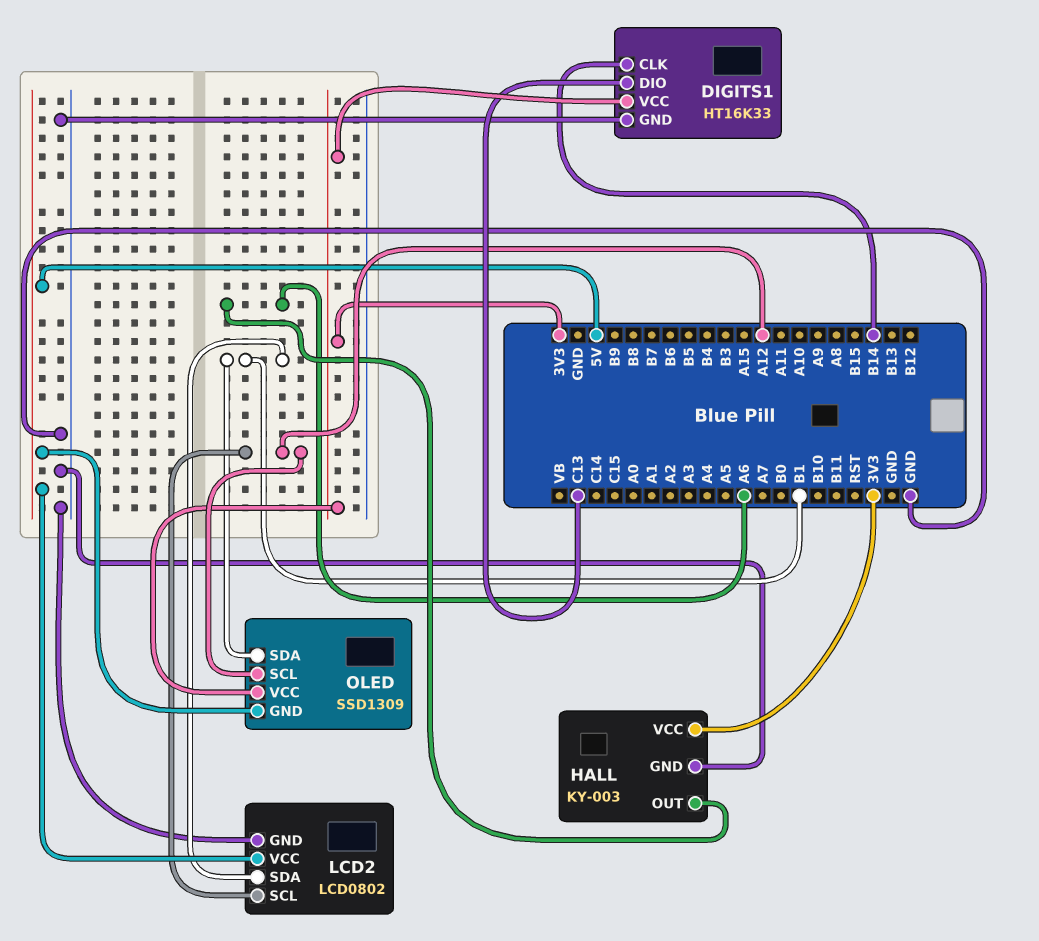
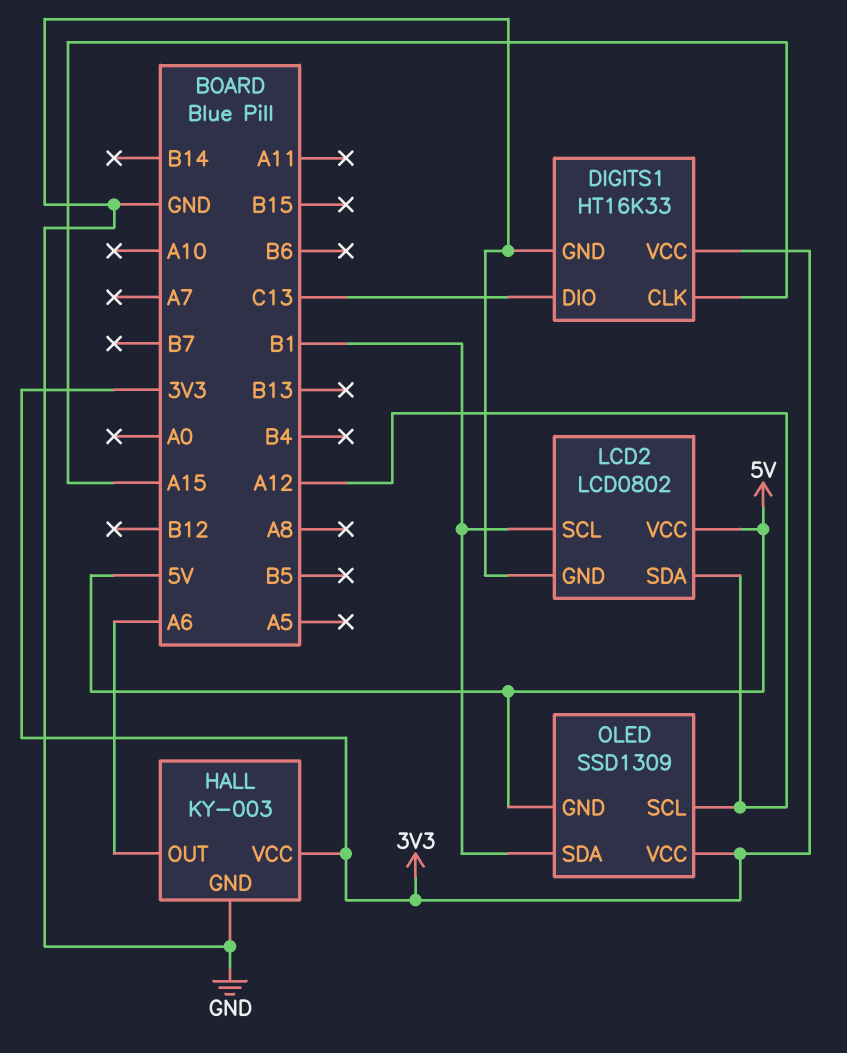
DIGITS1 pin CLK: B14 -> A15
LCD2 pin SCL: A12 -> B1
LCD2 pin SDA: B1 -> A12

